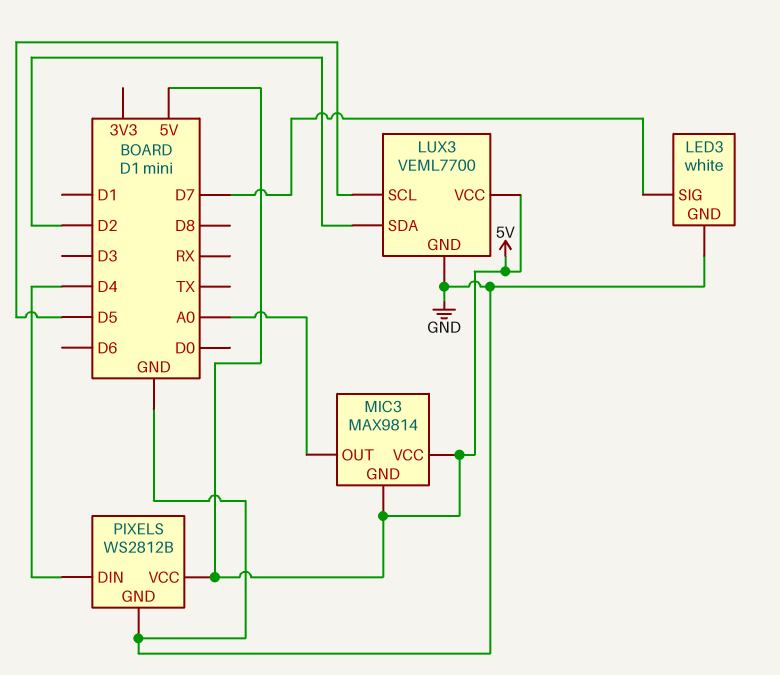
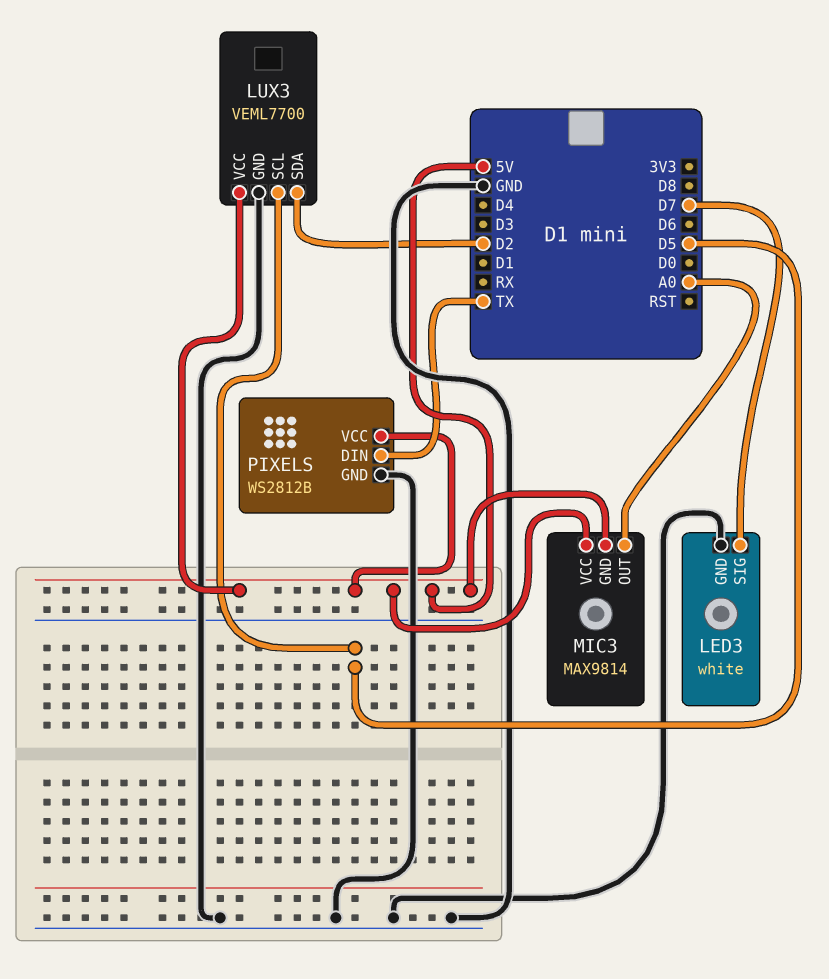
PIXELS pin DIN: D4 -> TX

